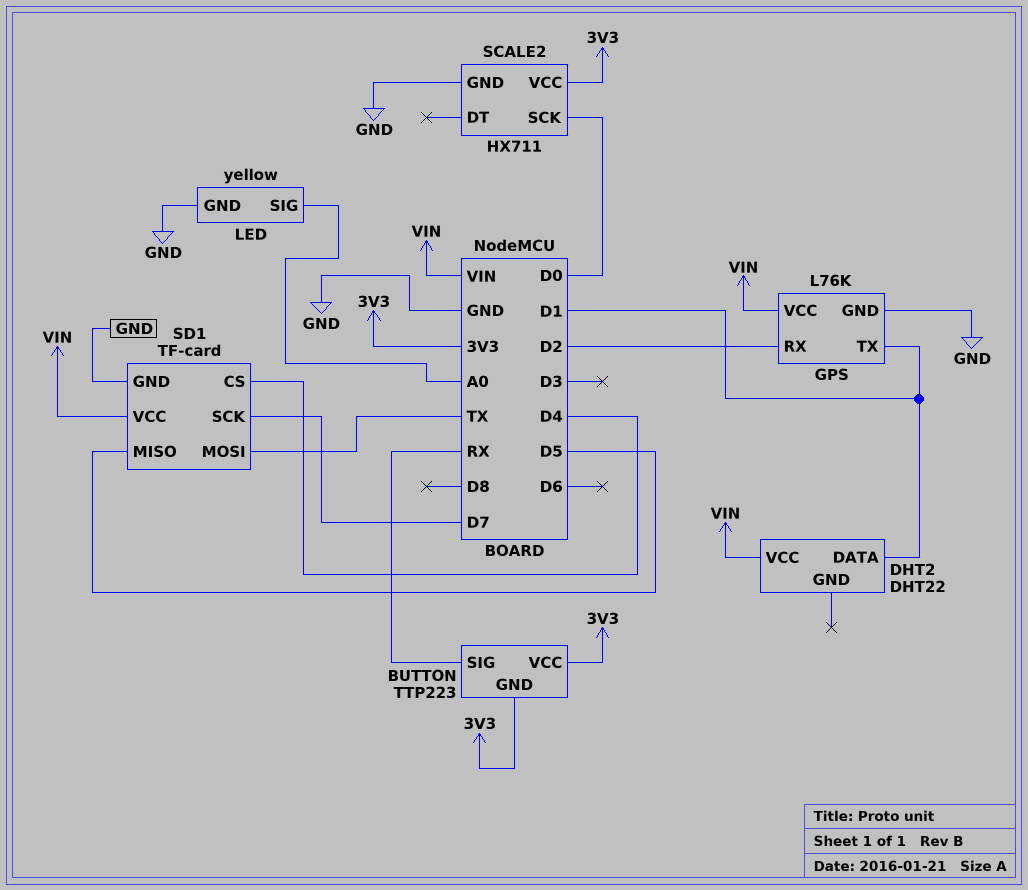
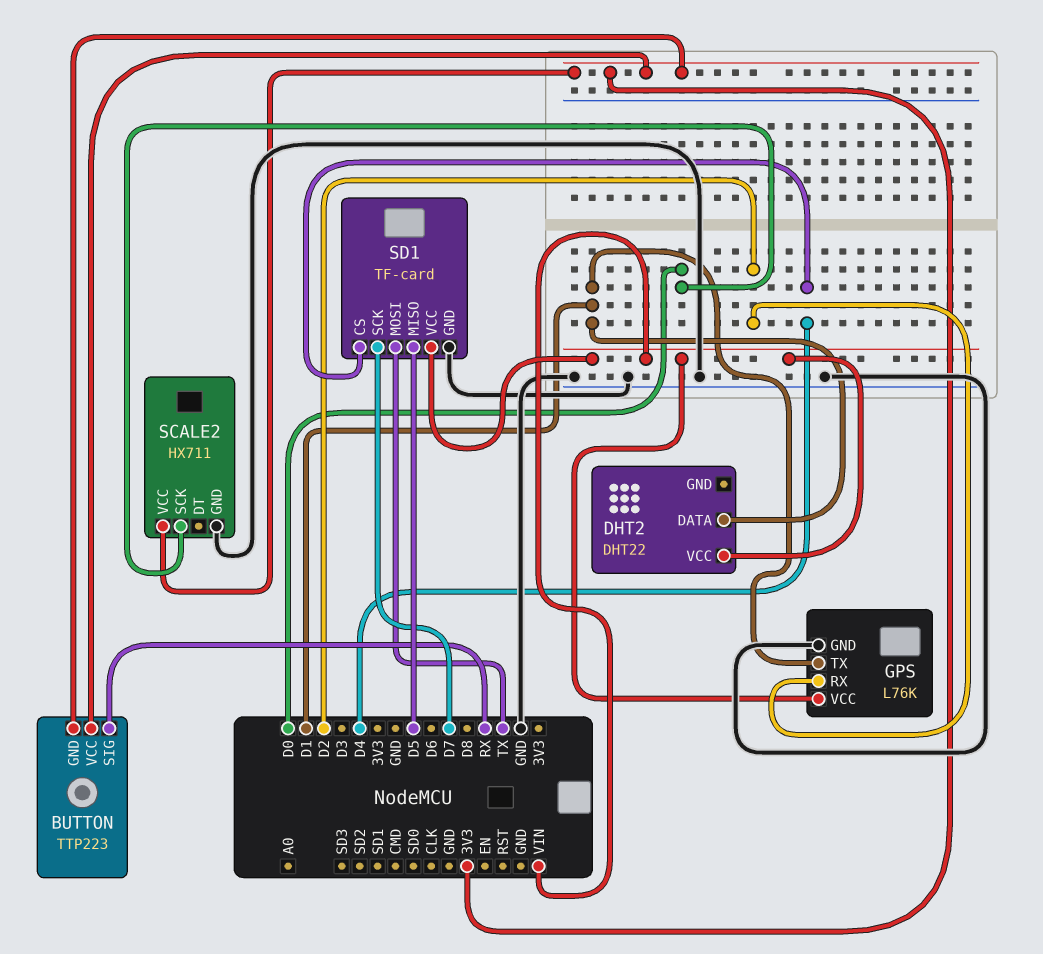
LED: yellow -> none
LED pin GND: GND -> none
LED pin SIG: A0 -> none

